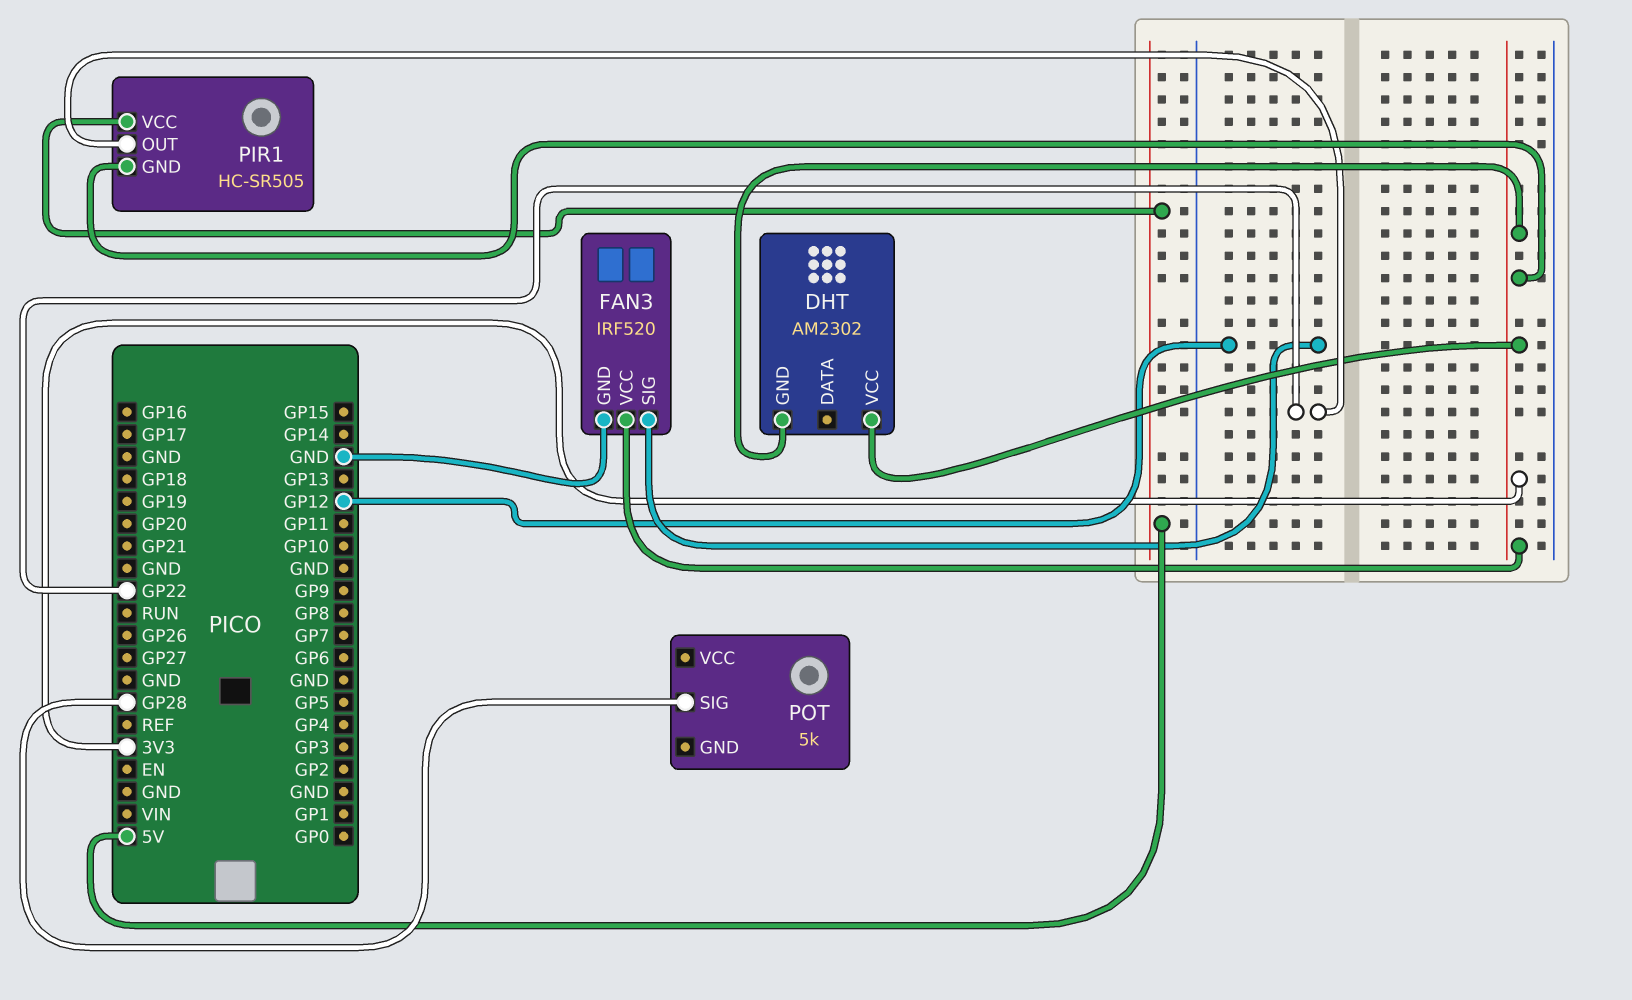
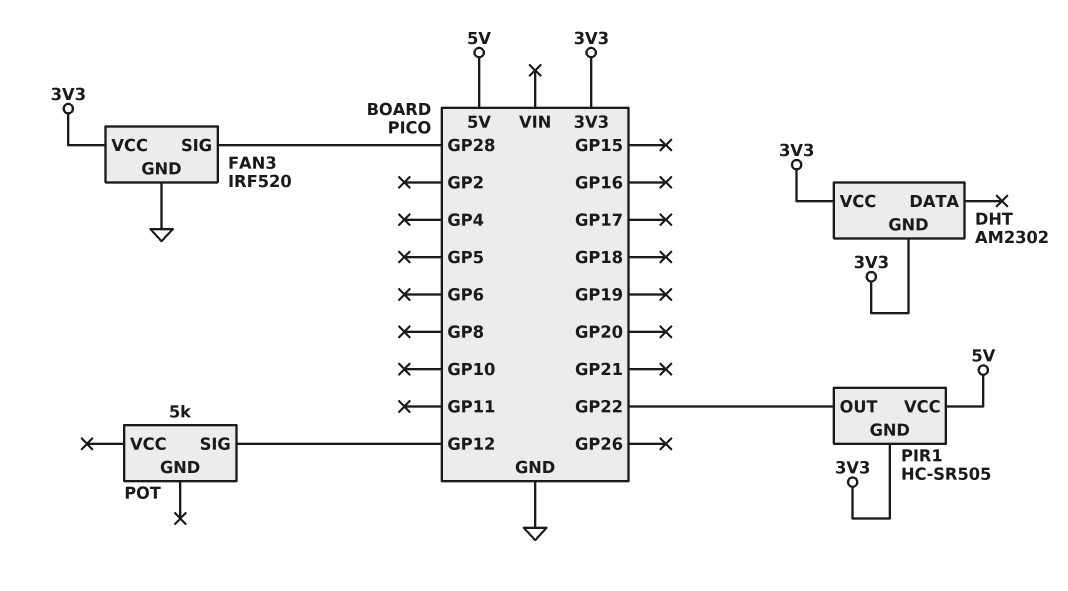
FAN3 pin SIG: GP12 -> GP28
POT pin SIG: GP28 -> GP12

